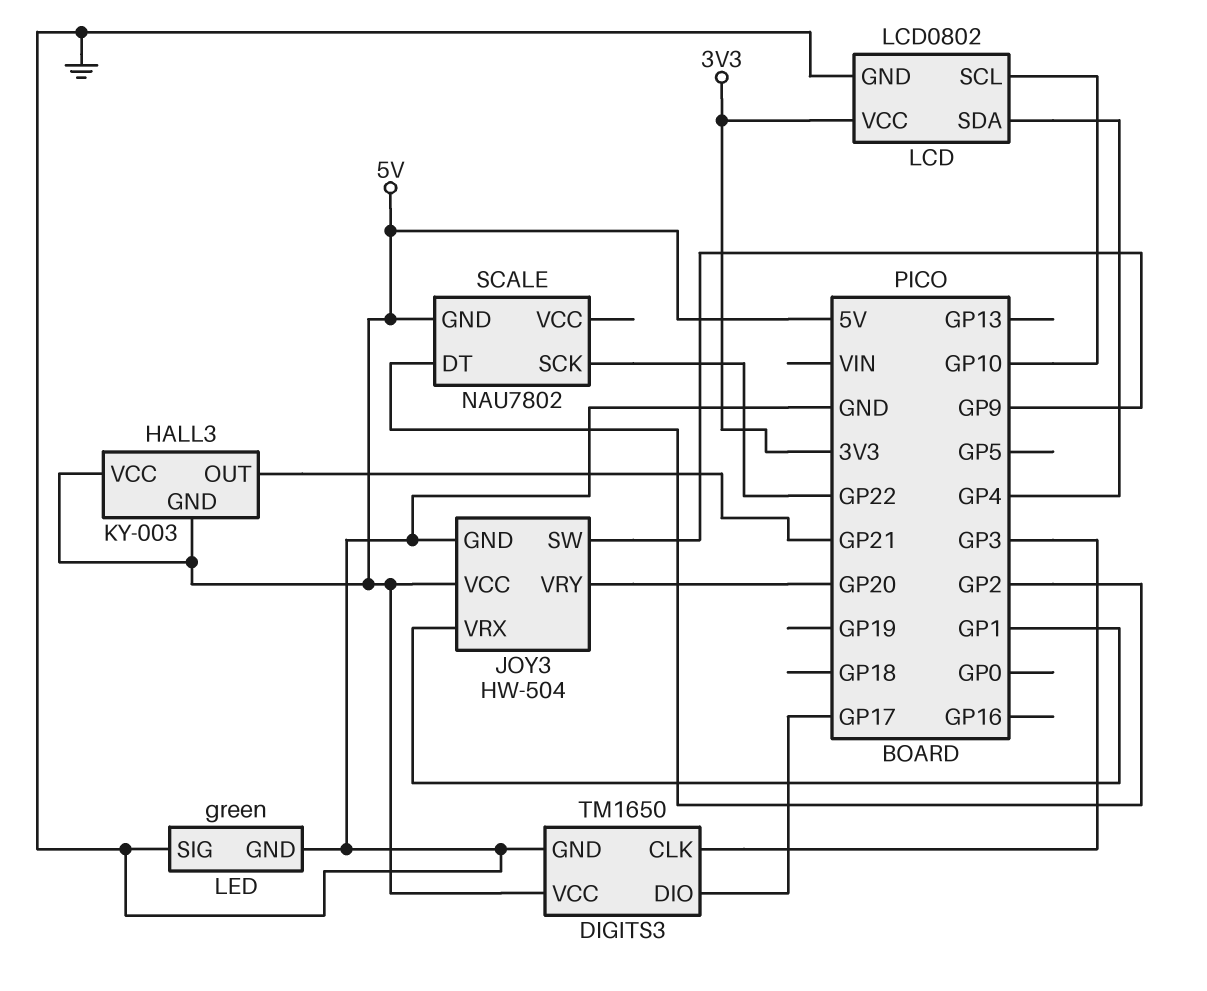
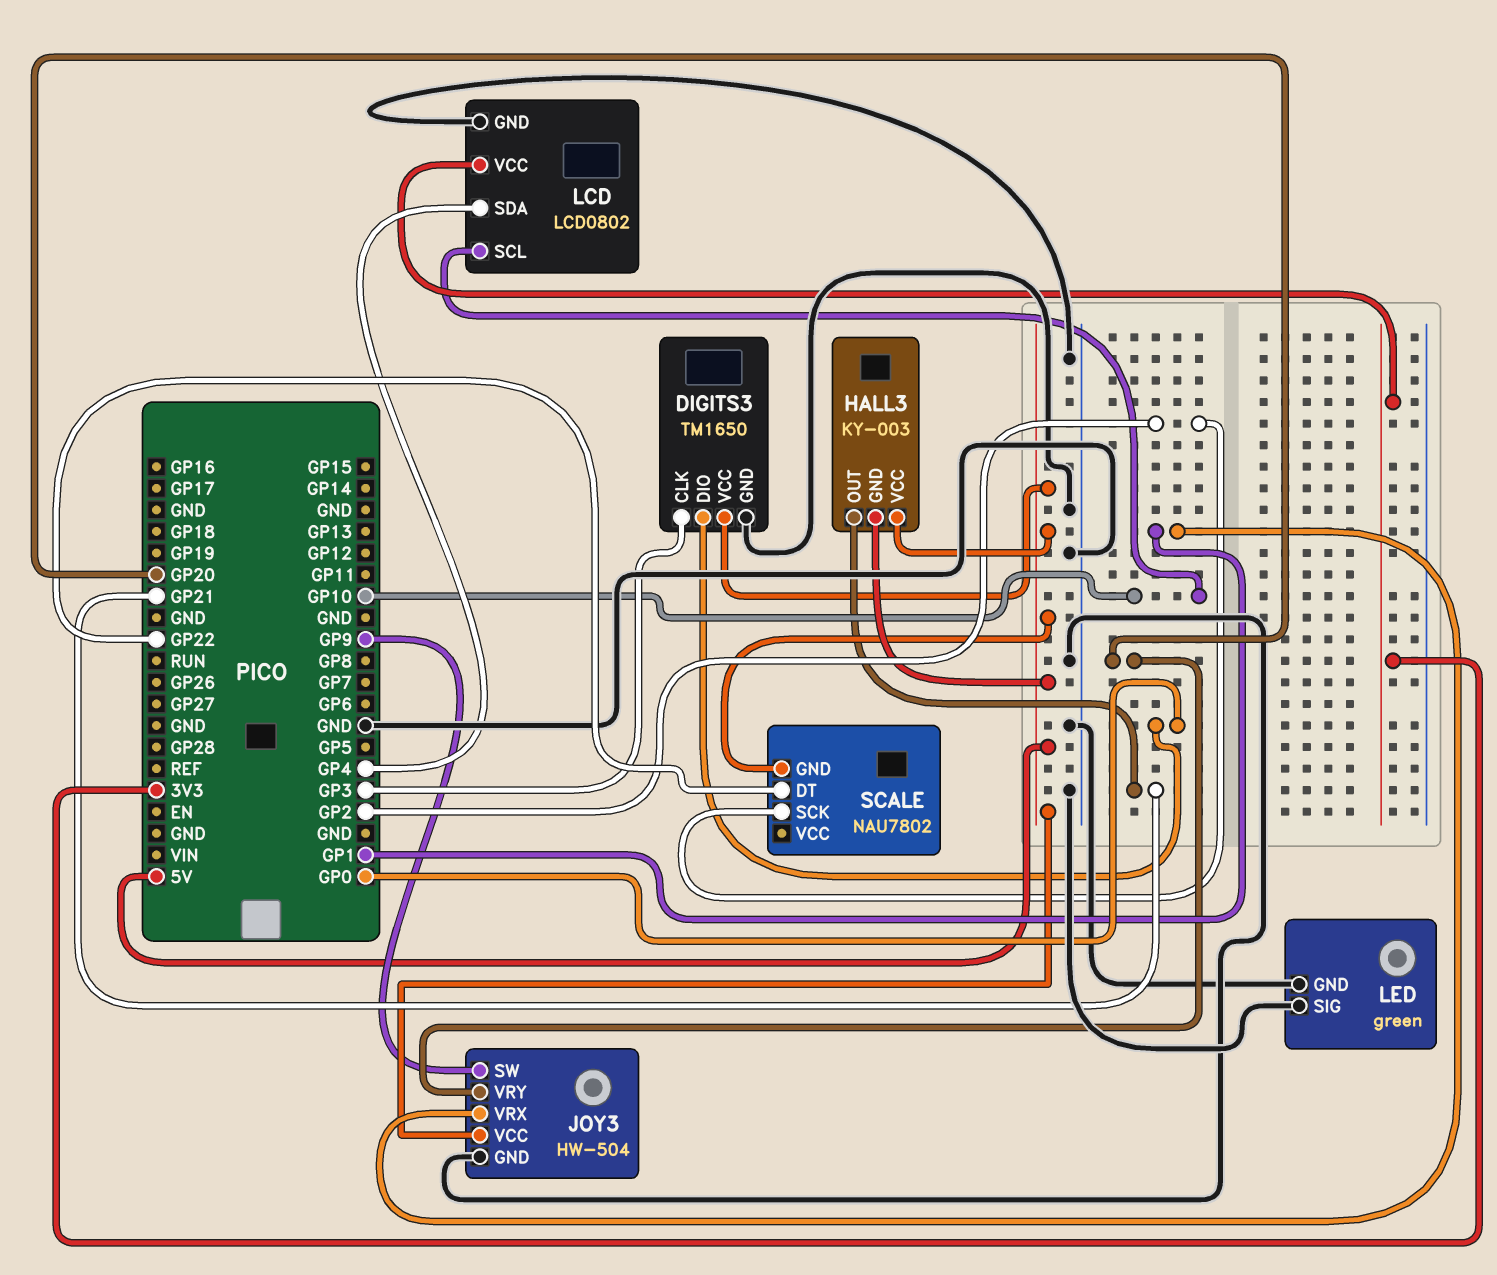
DIGITS3 pin DIO: GP17 -> GP0
SCALE pin DT: GP2 -> GP22
SCALE pin SCK: GP22 -> GP2

